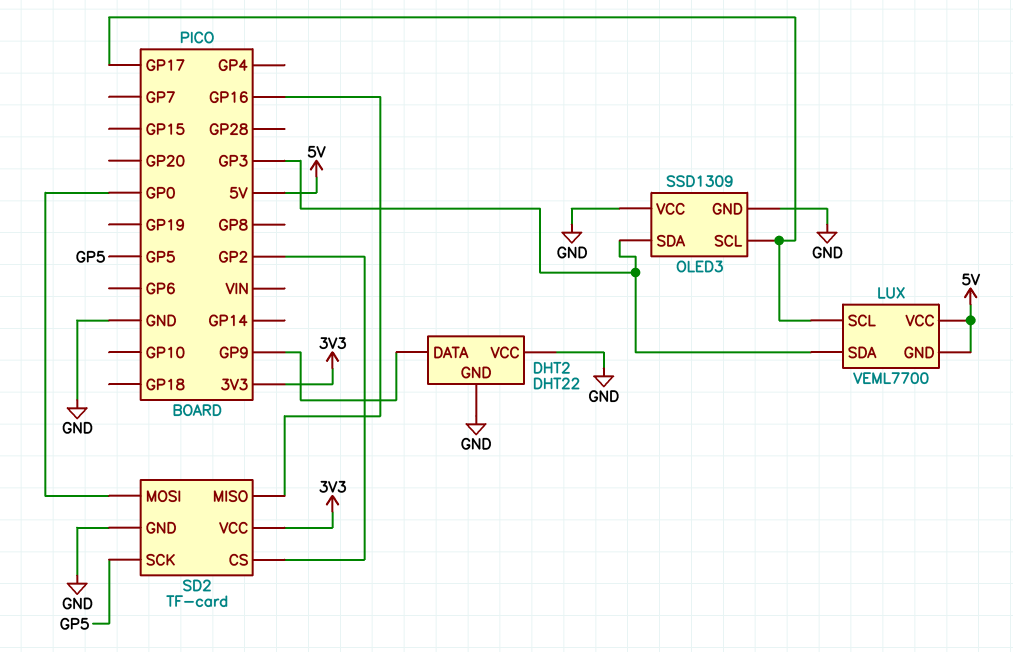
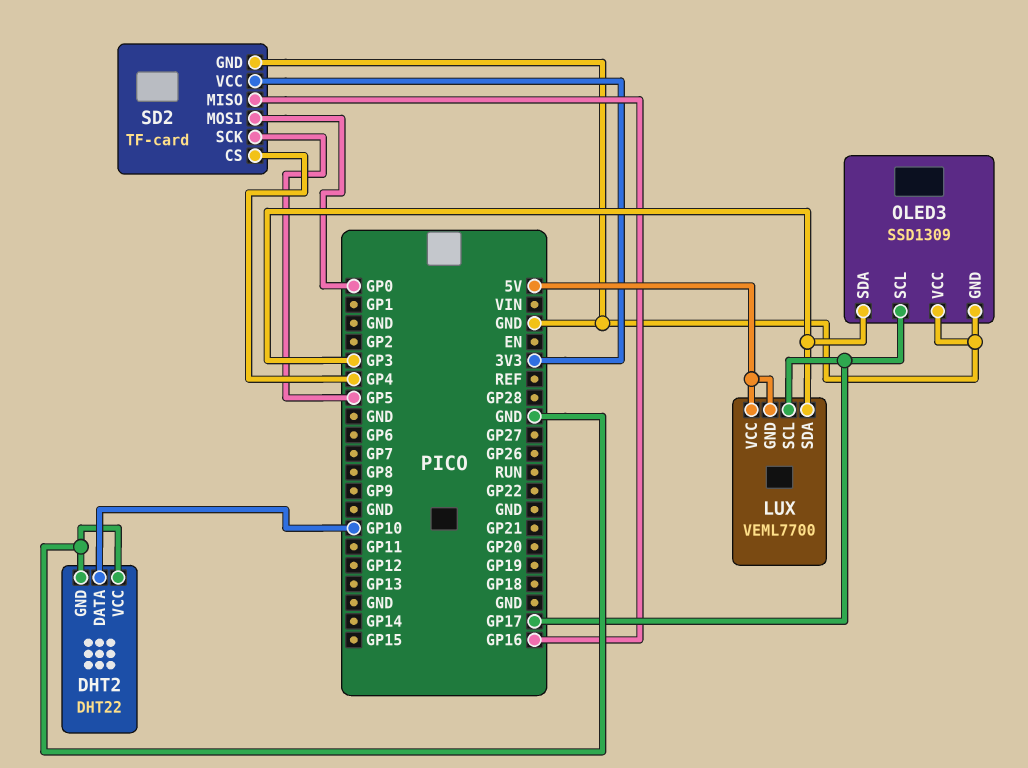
DHT2 pin DATA: GP9 -> GP10
SD2 pin CS: GP2 -> GP4

